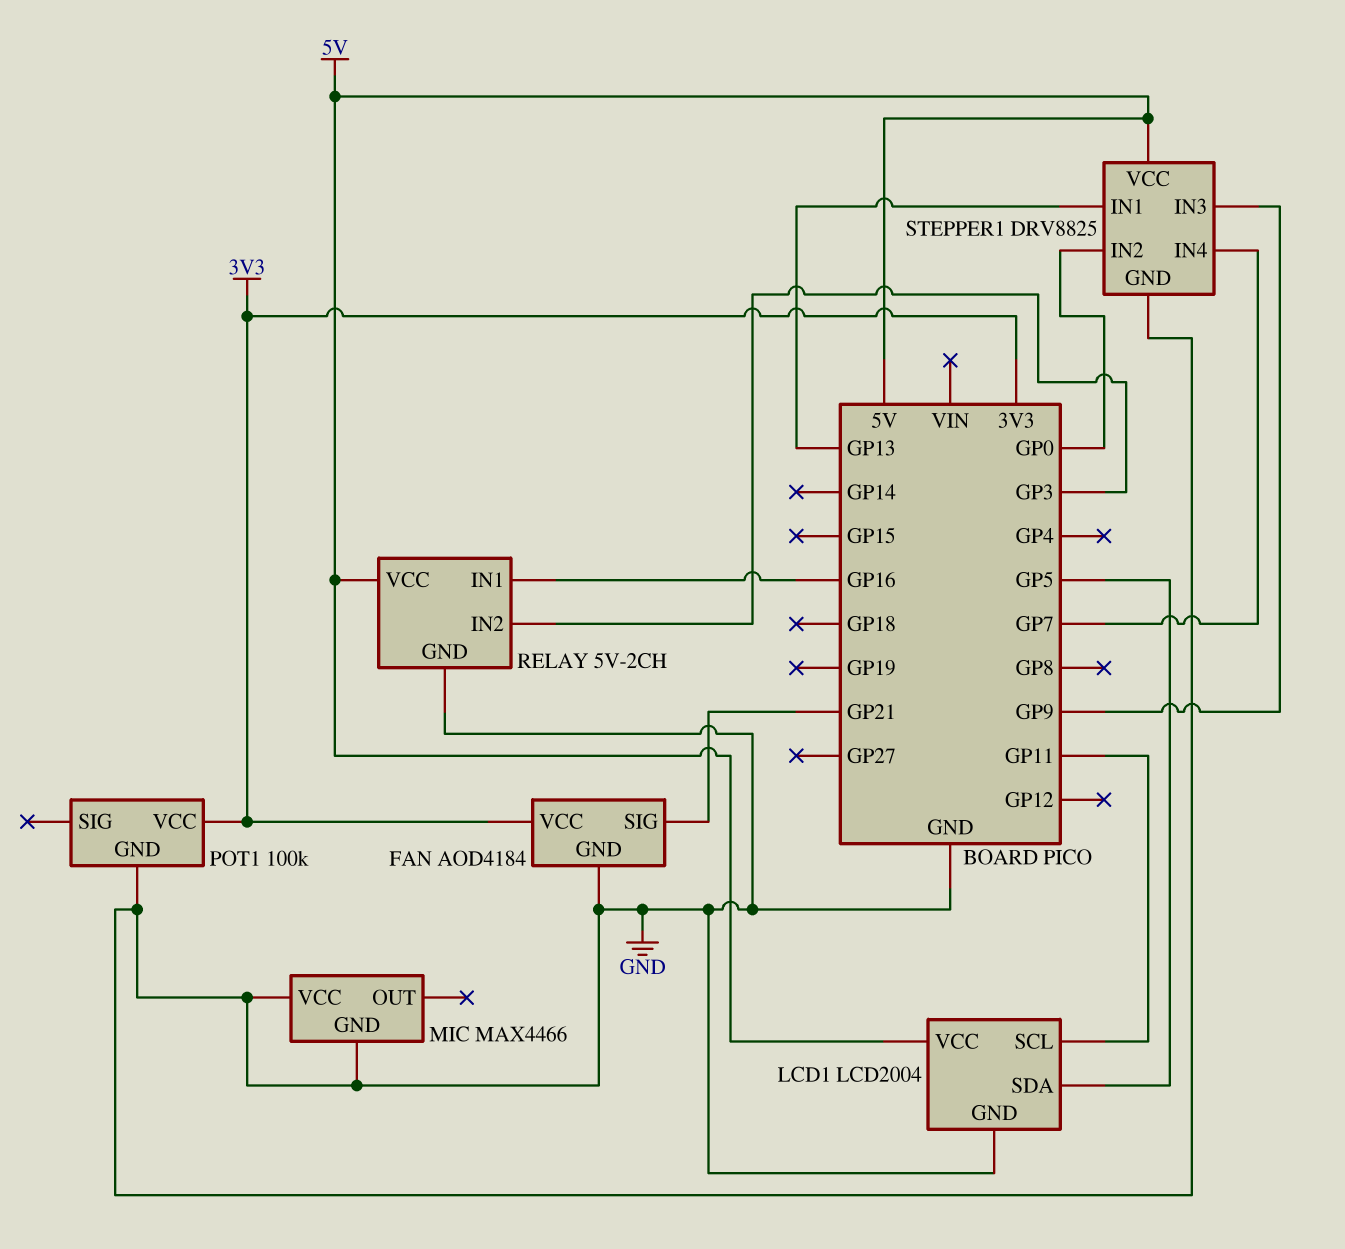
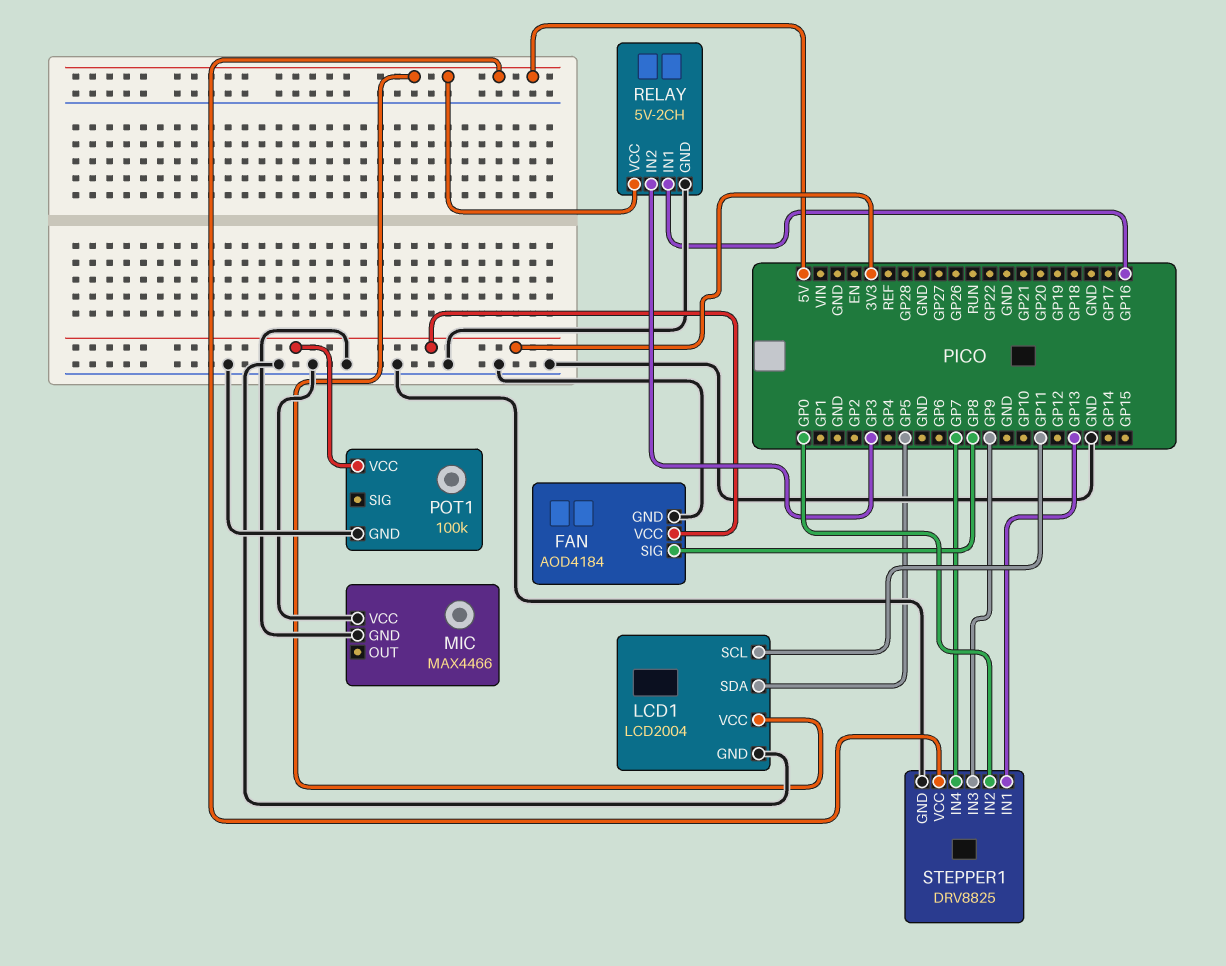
FAN pin SIG: GP21 -> GP8

